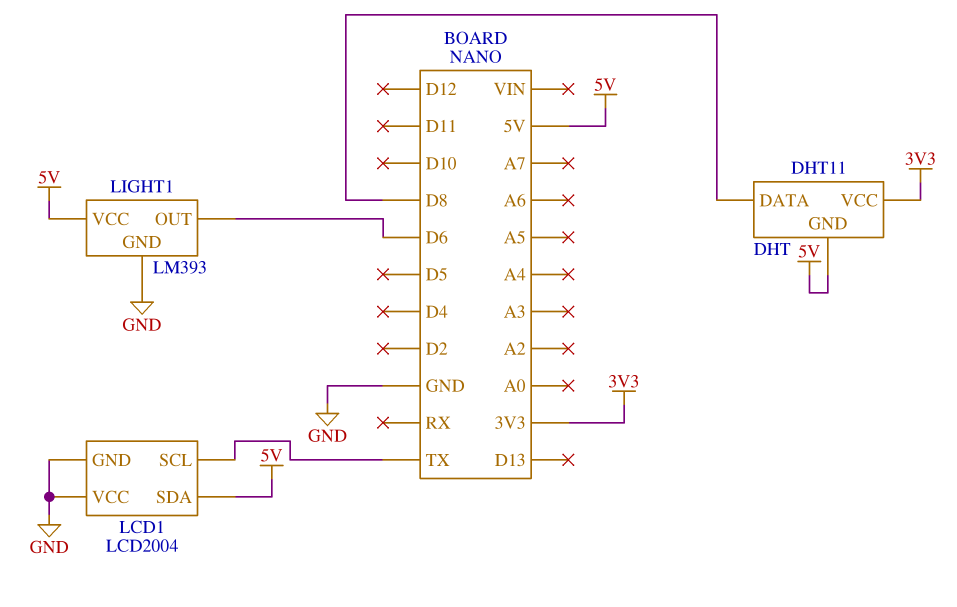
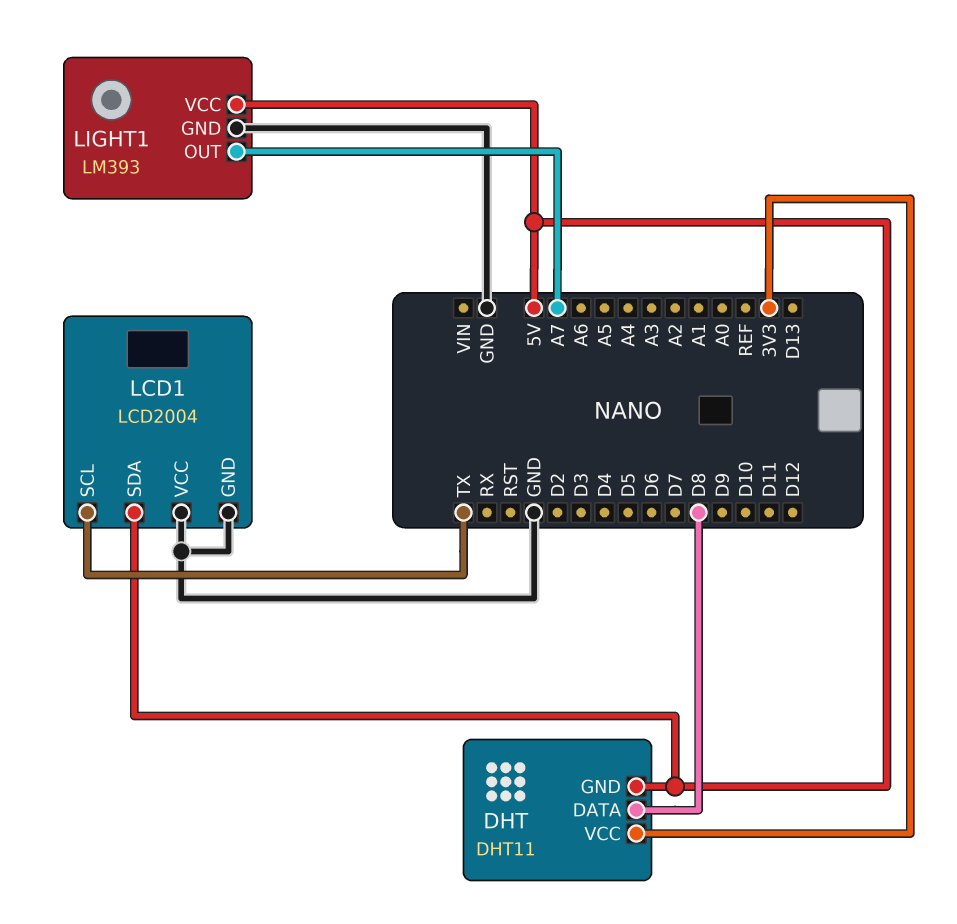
LIGHT1 pin OUT: D6 -> A7

